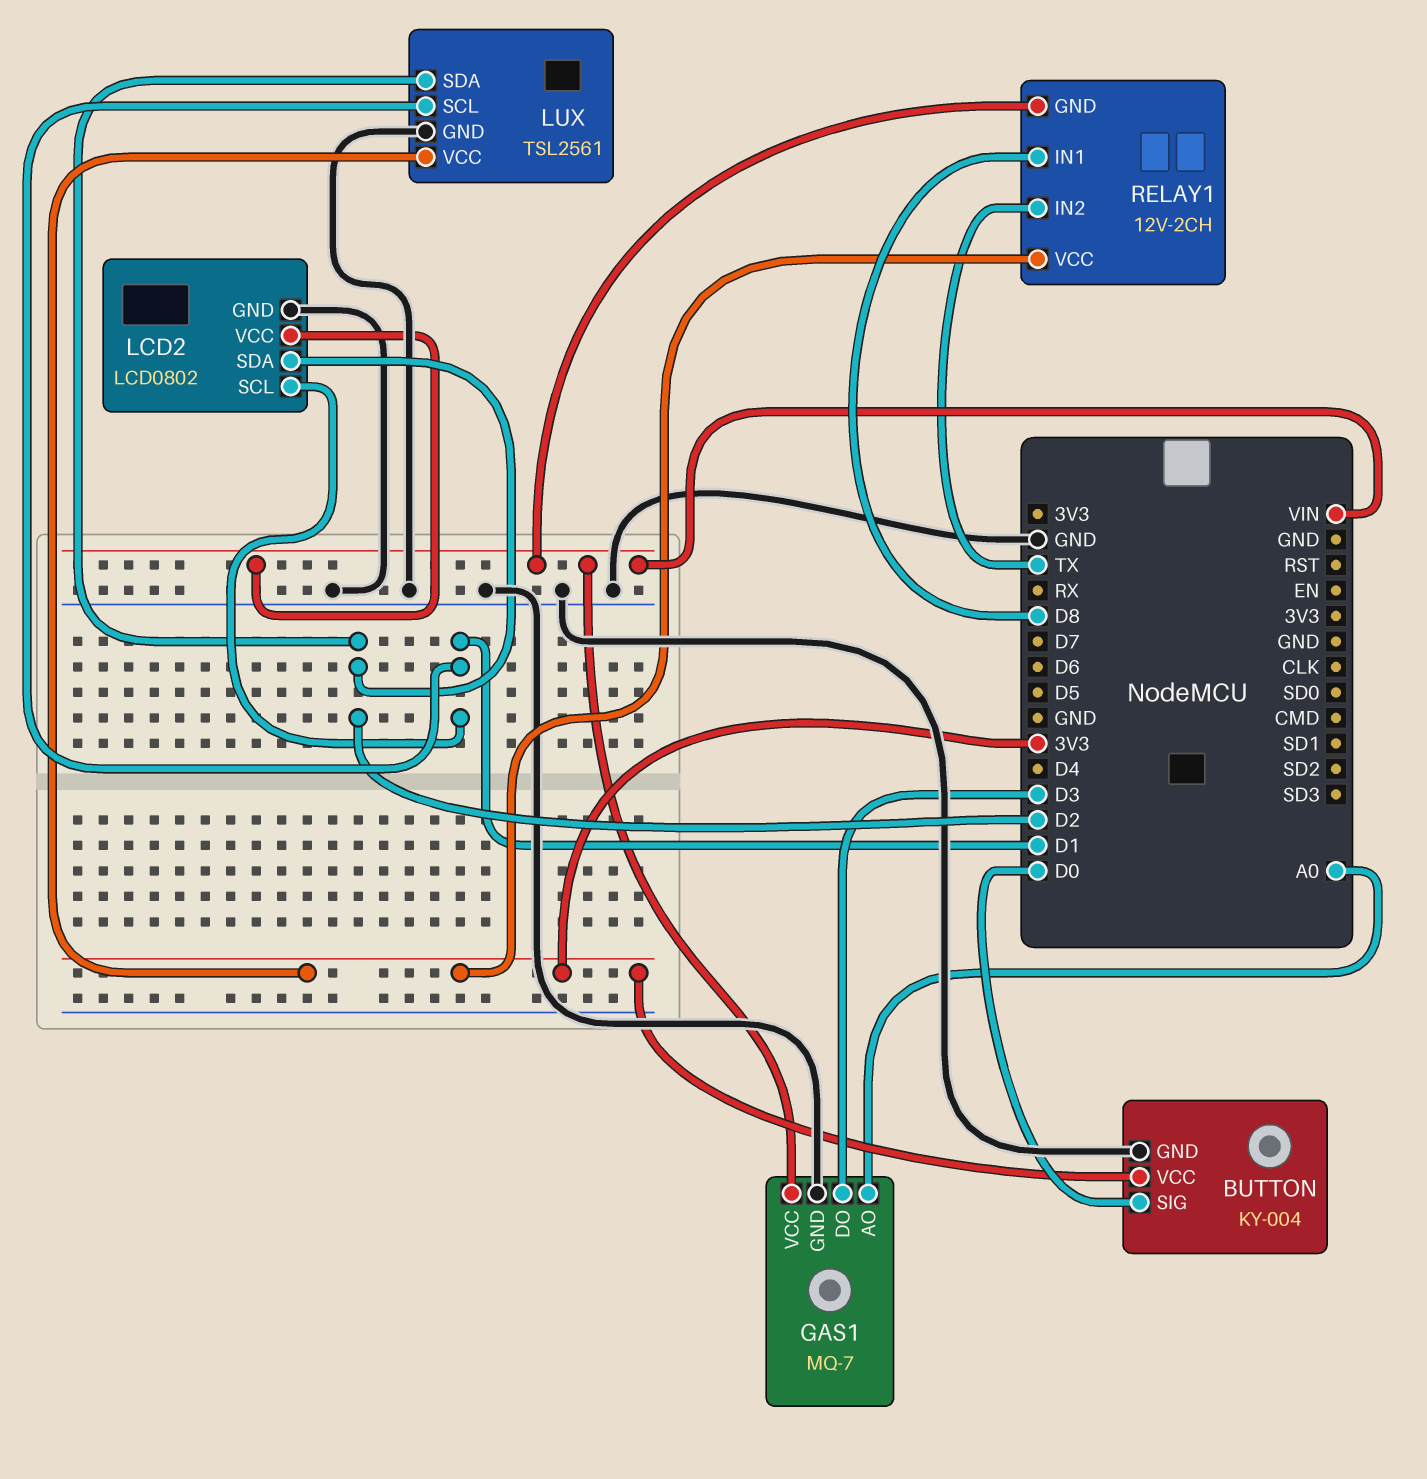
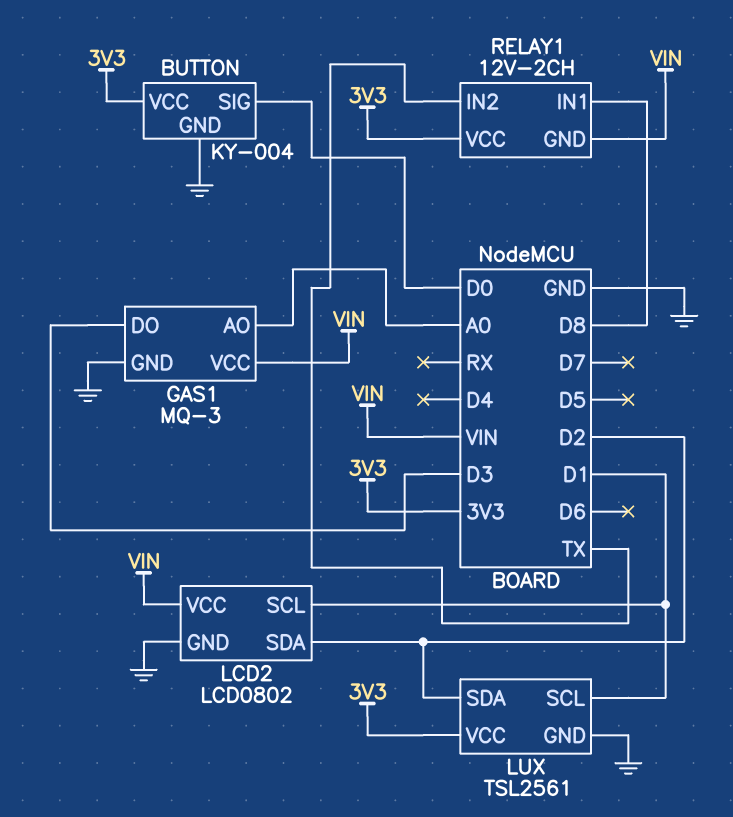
GAS1: MQ-7 -> MQ-3

